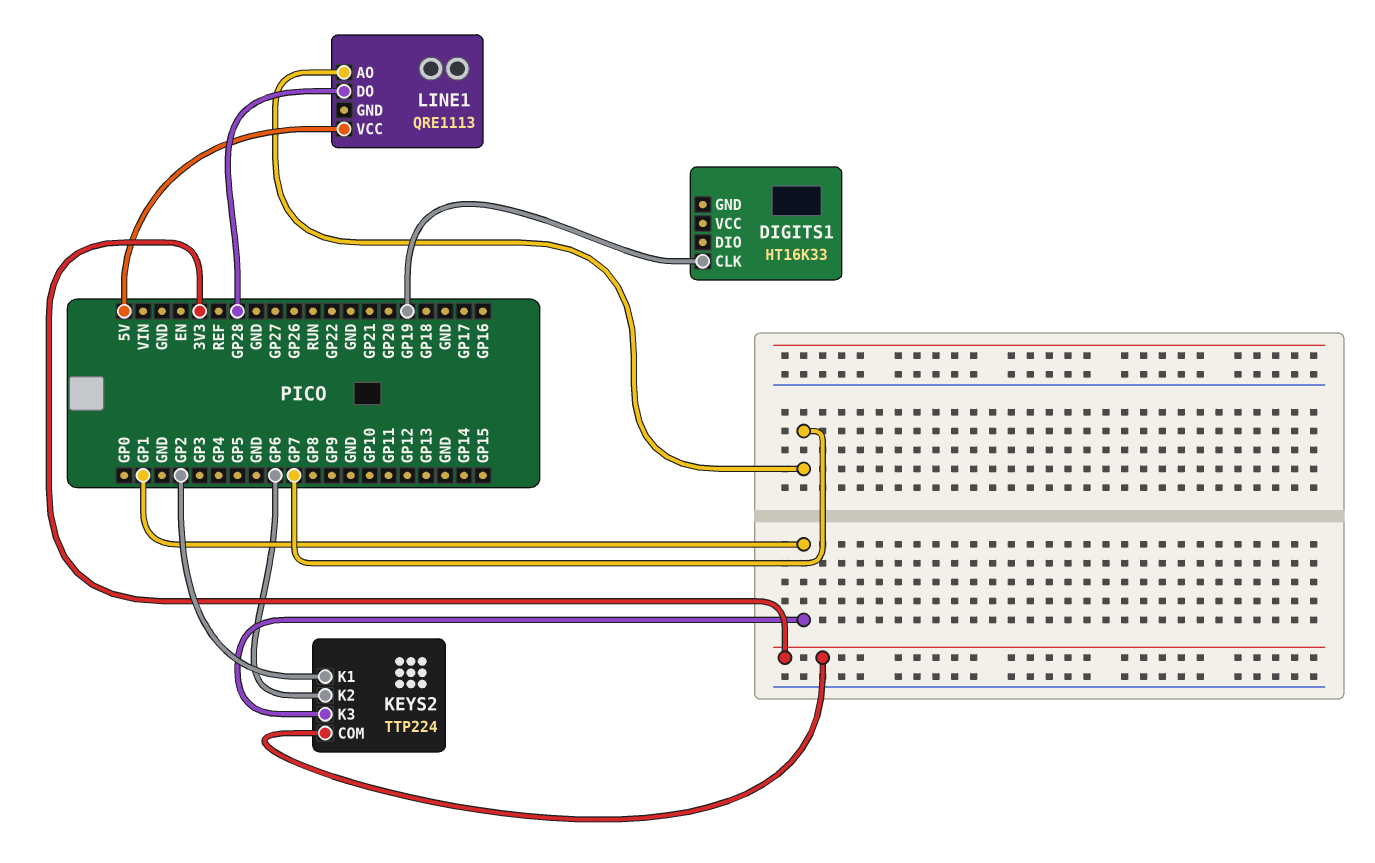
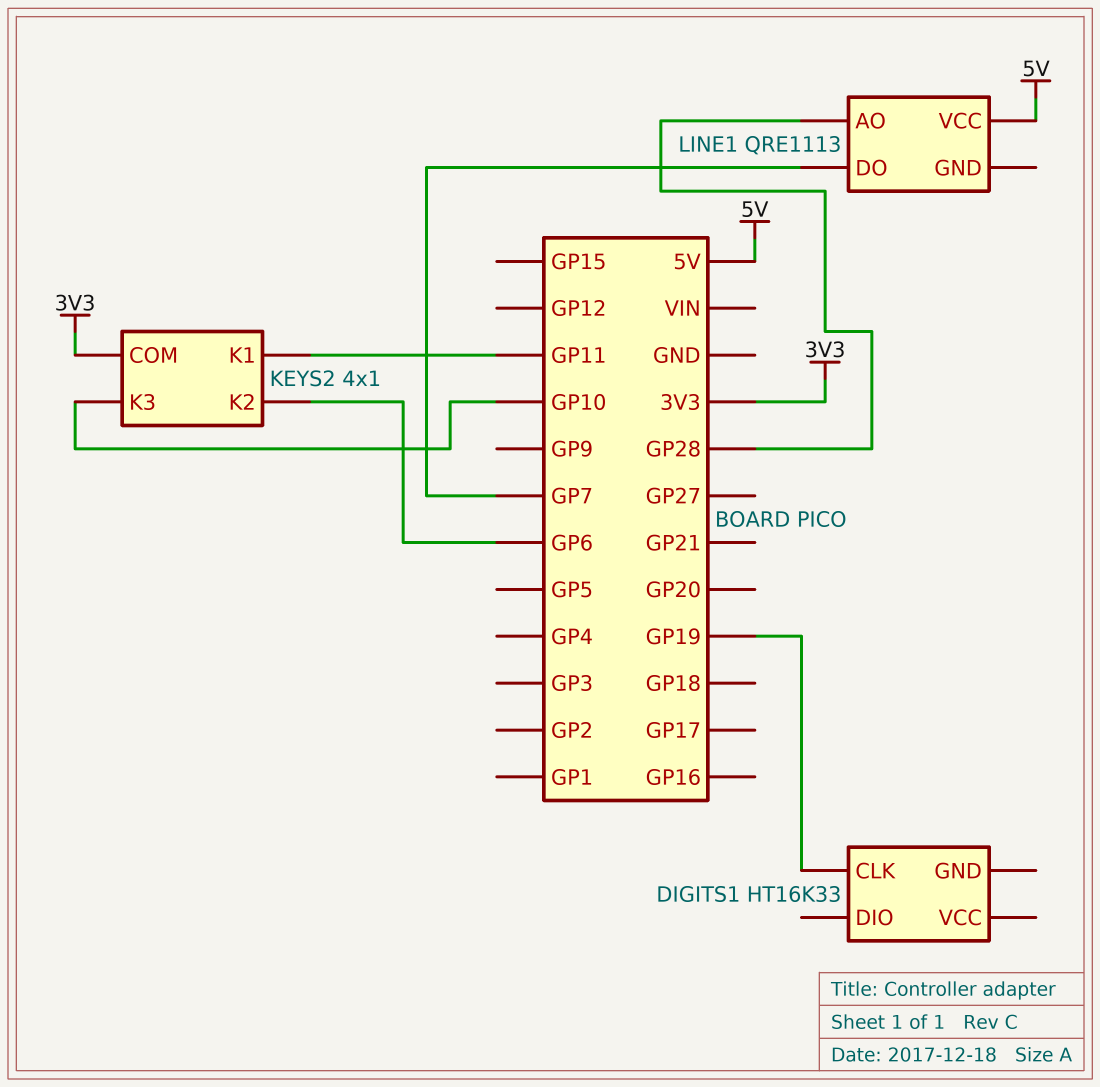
KEYS2: TTP224 -> 4x1
KEYS2 pin K1: GP2 -> GP11
KEYS2 pin K3: GP1 -> GP10
LINE1 pin AO: GP7 -> GP28
LINE1 pin DO: GP28 -> GP7

